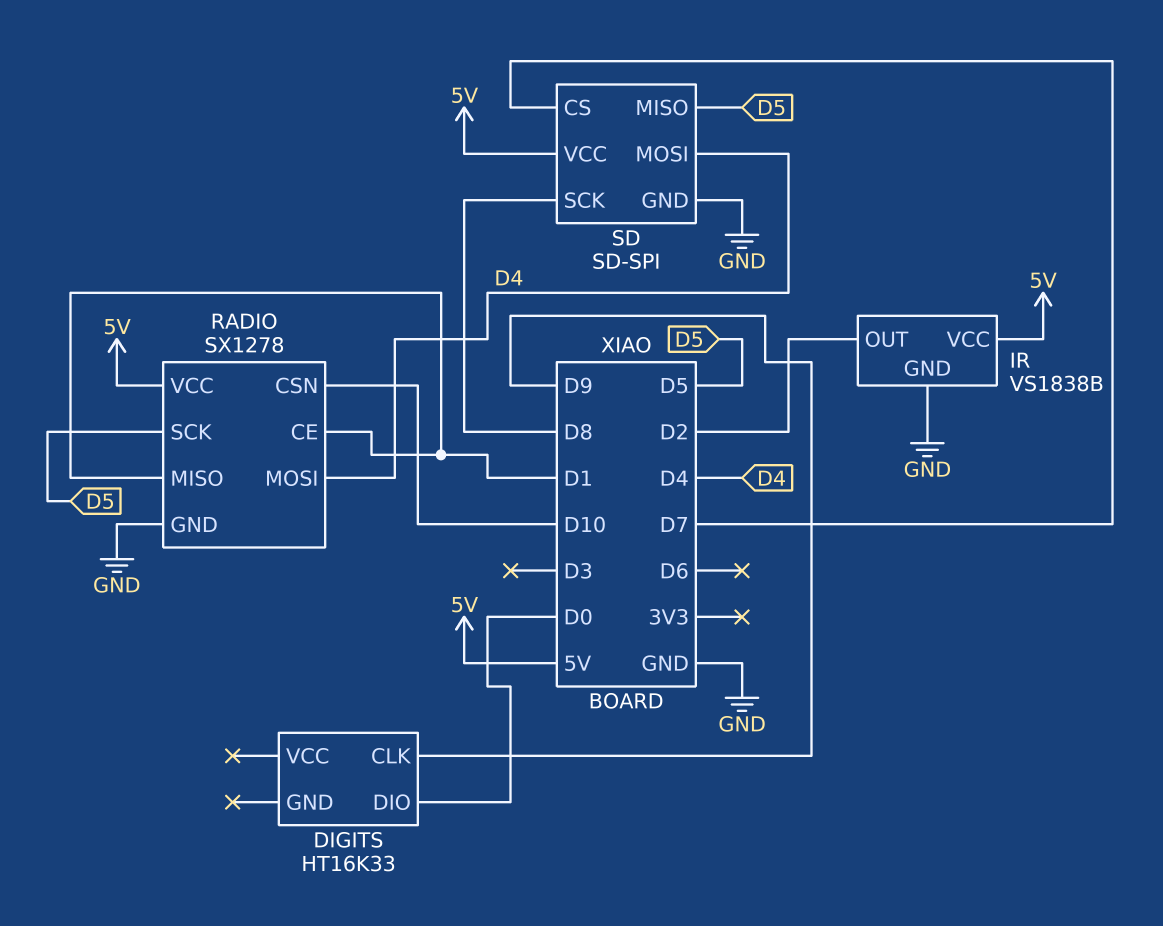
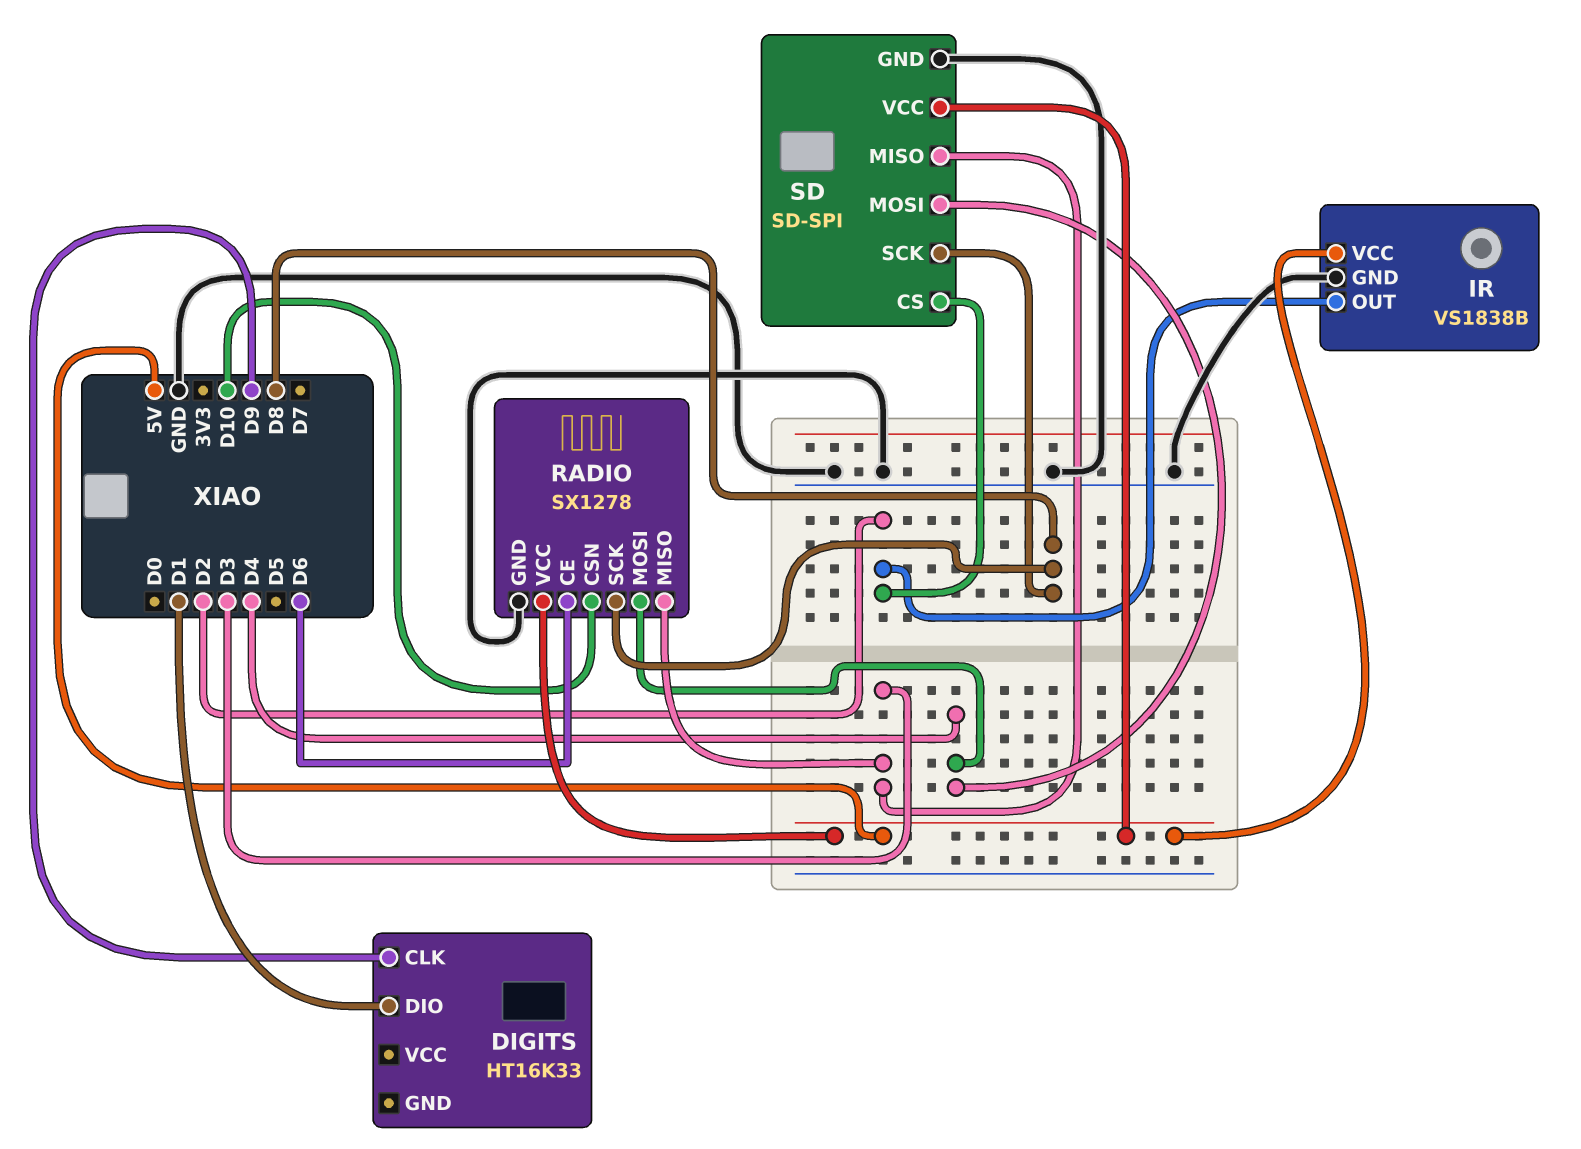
DIGITS pin DIO: D0 -> D1
RADIO pin CE: D1 -> D6
RADIO pin MISO: D1 -> D3
RADIO pin SCK: D5 -> D8
SD pin CS: D7 -> D2
SD pin MISO: D5 -> D3

